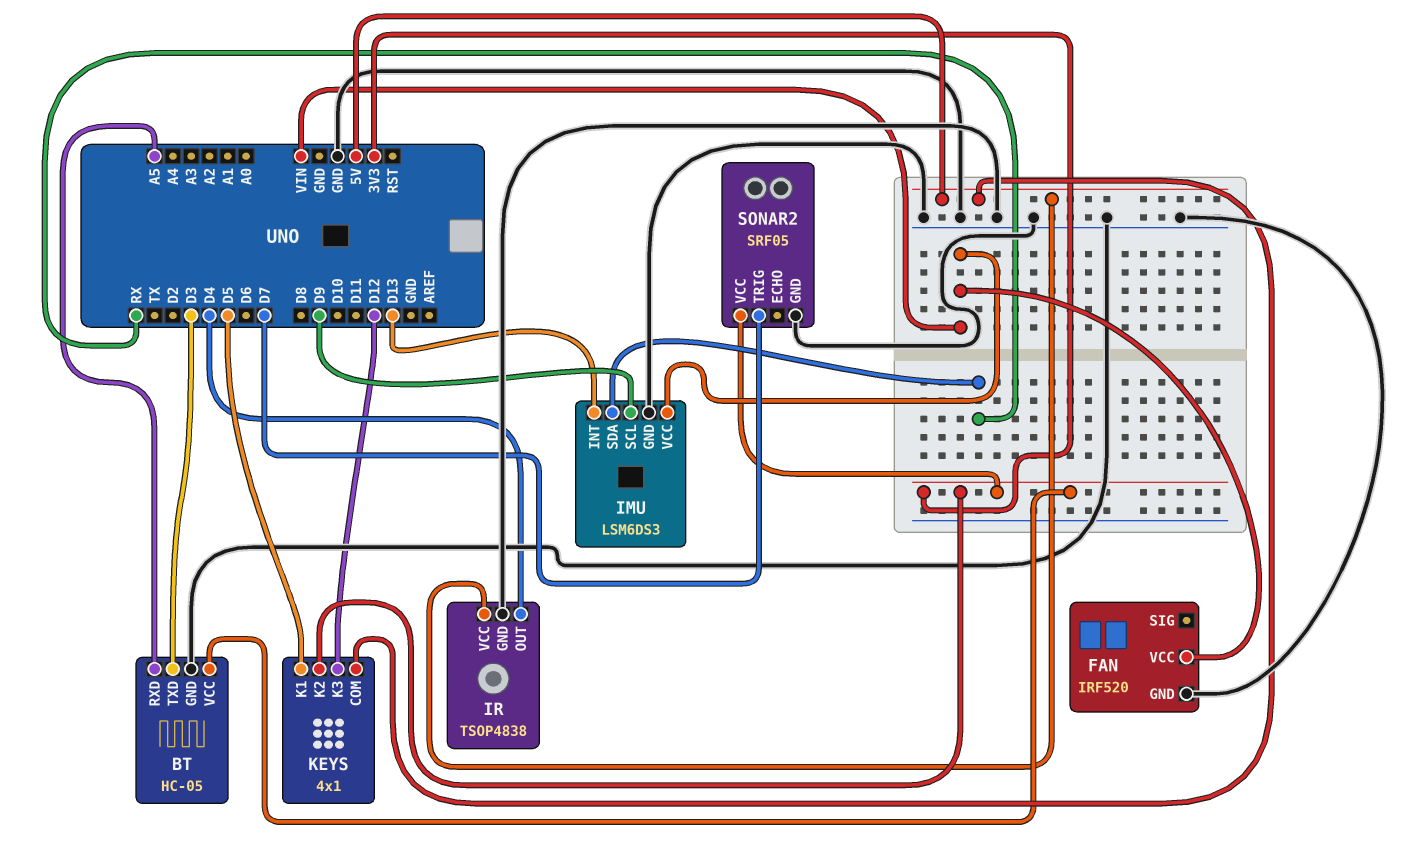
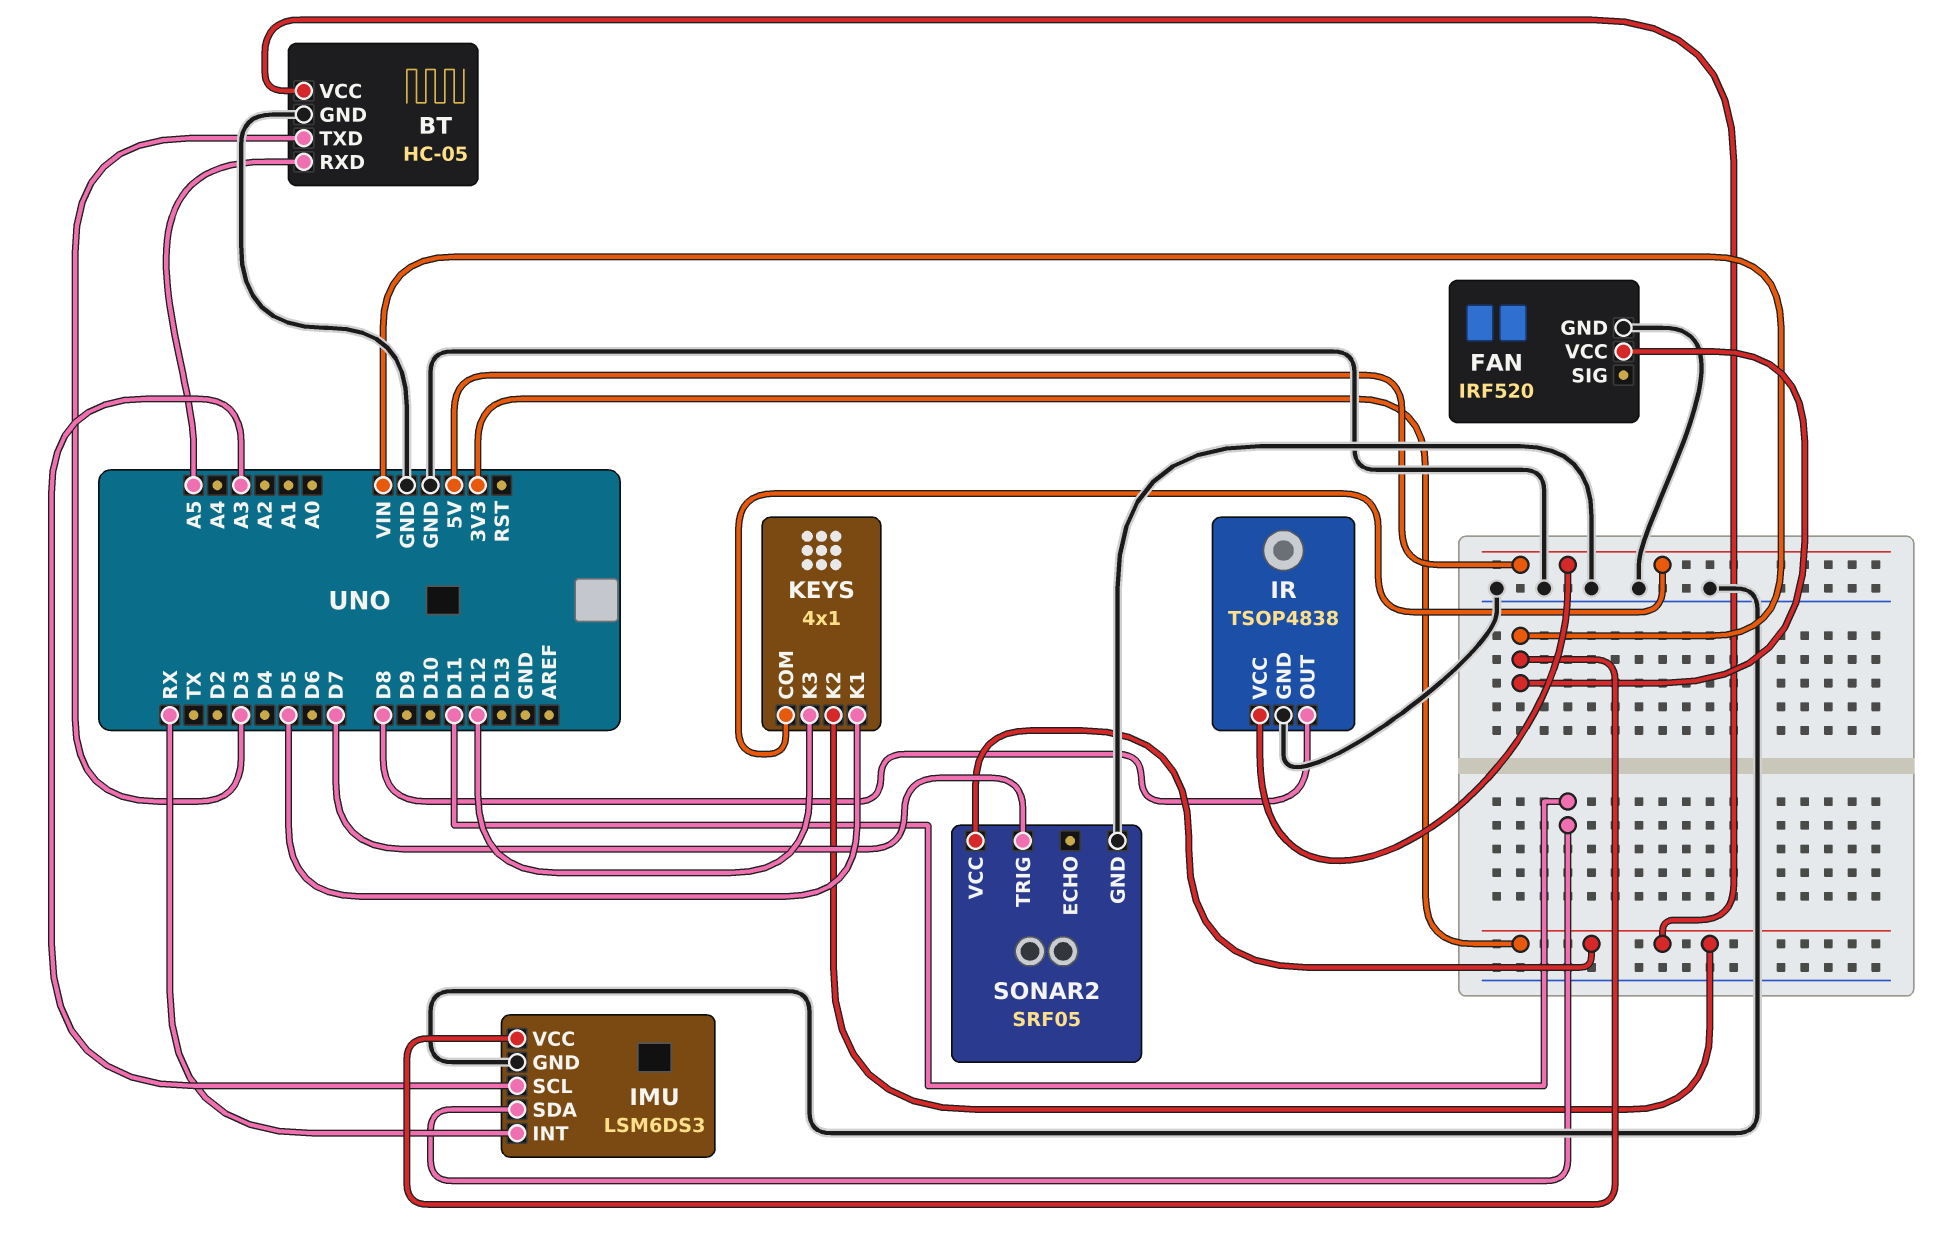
IMU pin INT: D13 -> RX
IMU pin SCL: D9 -> A3
IMU pin SDA: RX -> D11
IR pin OUT: D4 -> D8

